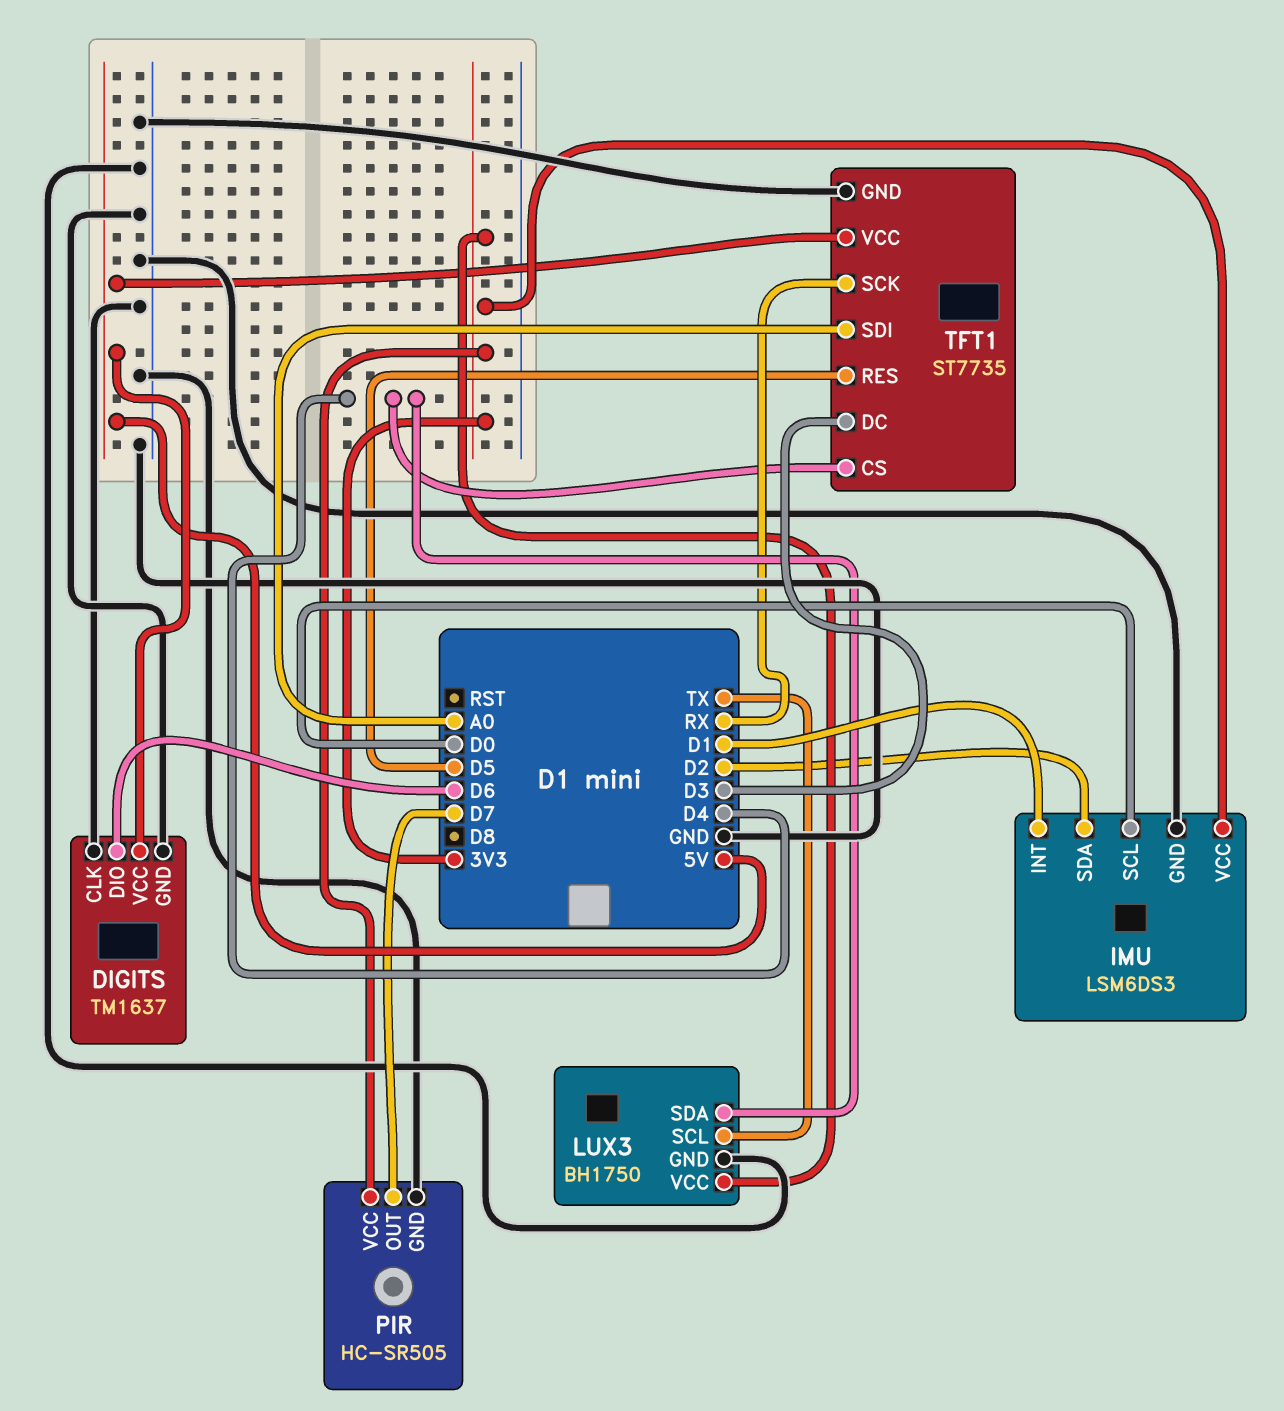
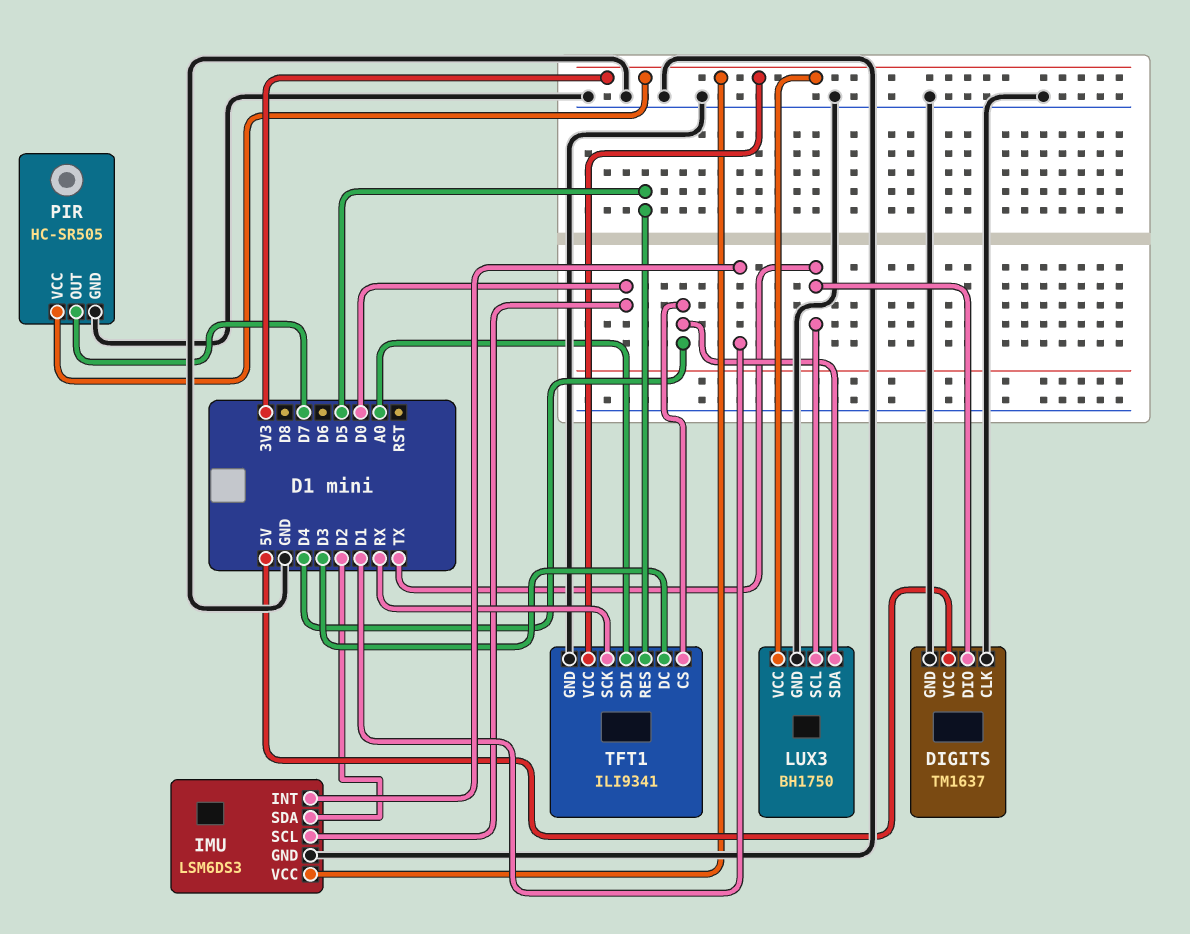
DIGITS pin DIO: D6 -> TX
TFT1: ST7735 -> ILI9341
TFT1 pin VCC: 5V -> 3V3

